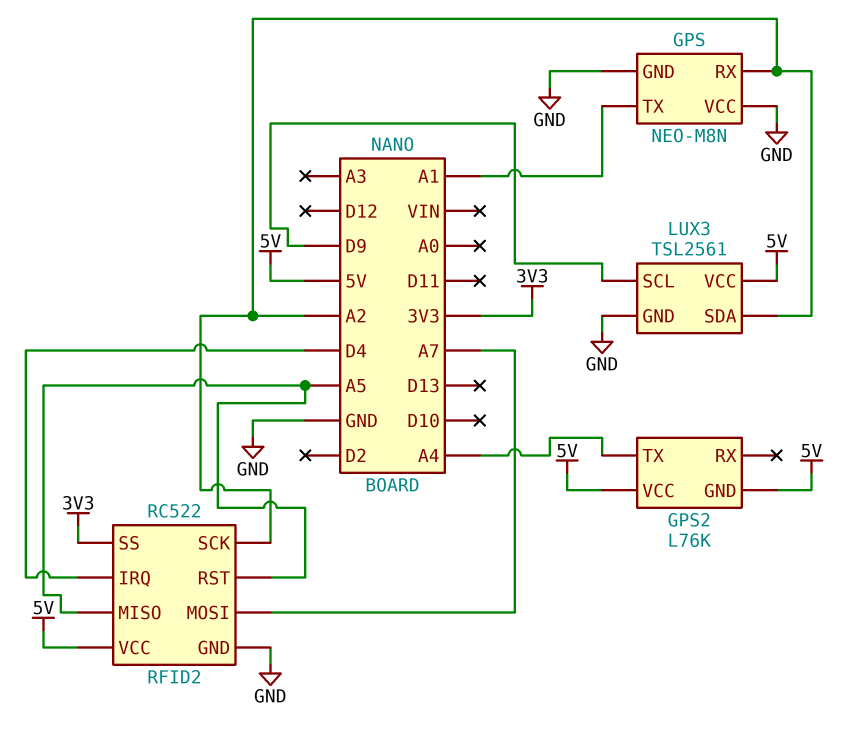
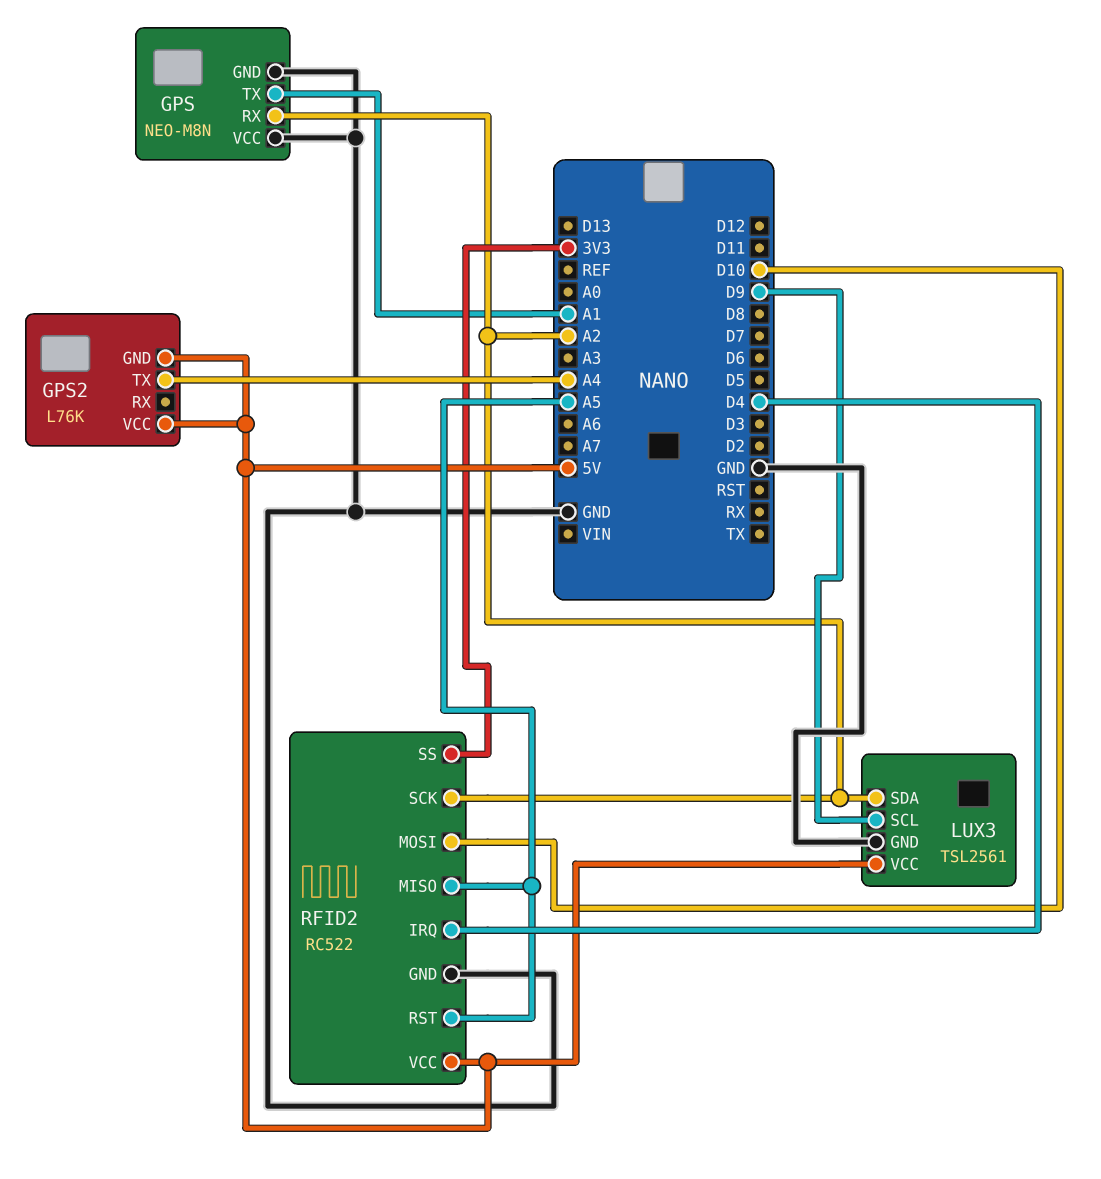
RFID2 pin MOSI: A7 -> D10

